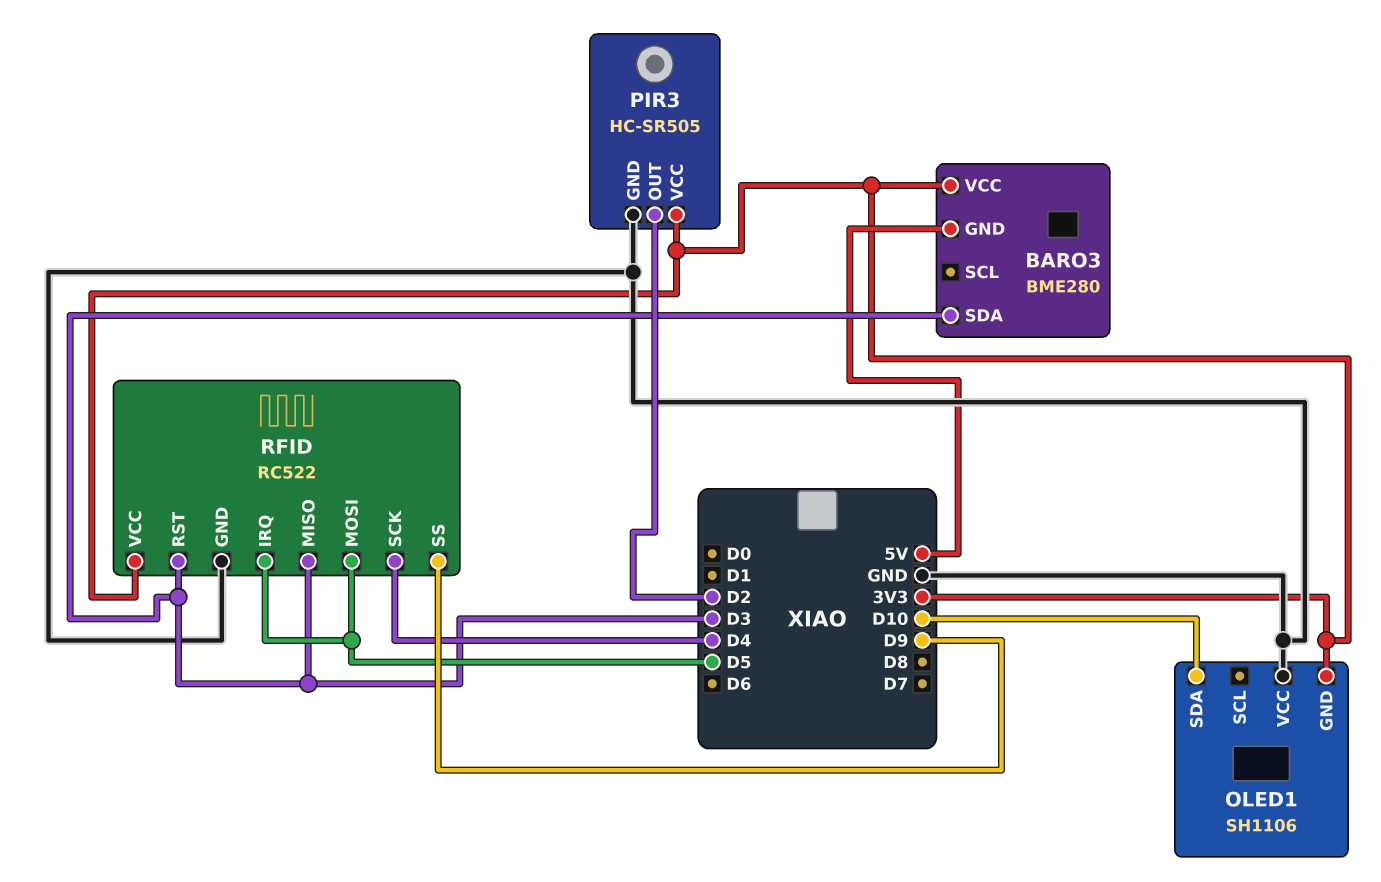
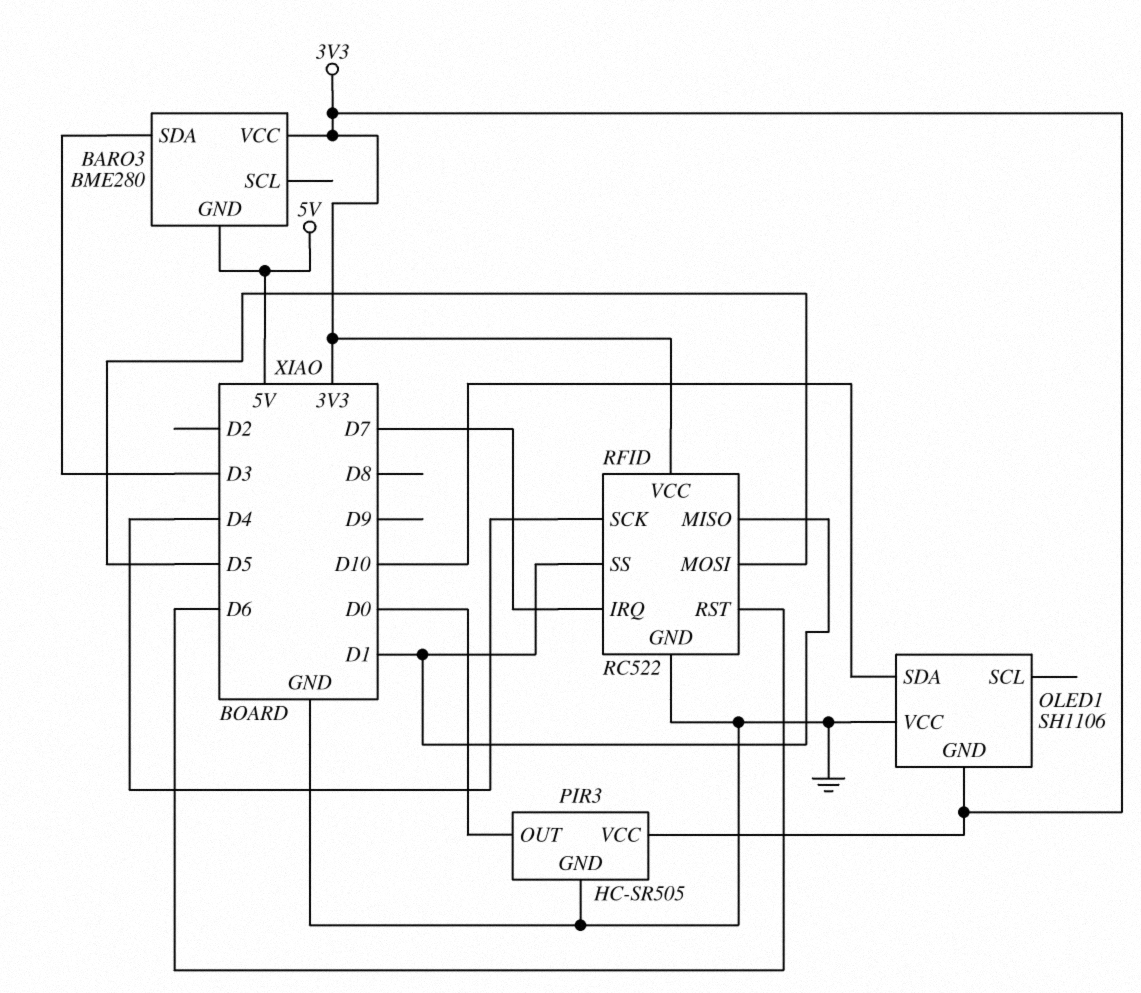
PIR3 pin OUT: D2 -> D0
RFID pin IRQ: D5 -> D7
RFID pin MISO: D3 -> D1
RFID pin RST: D3 -> D6
RFID pin SS: D9 -> D1

